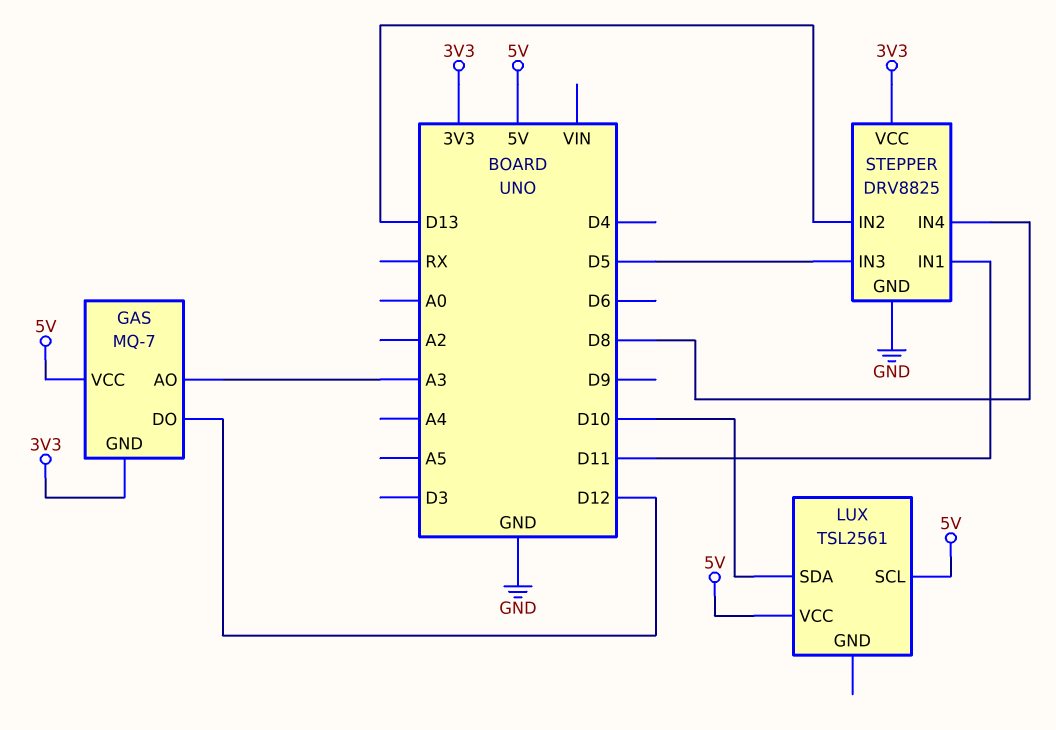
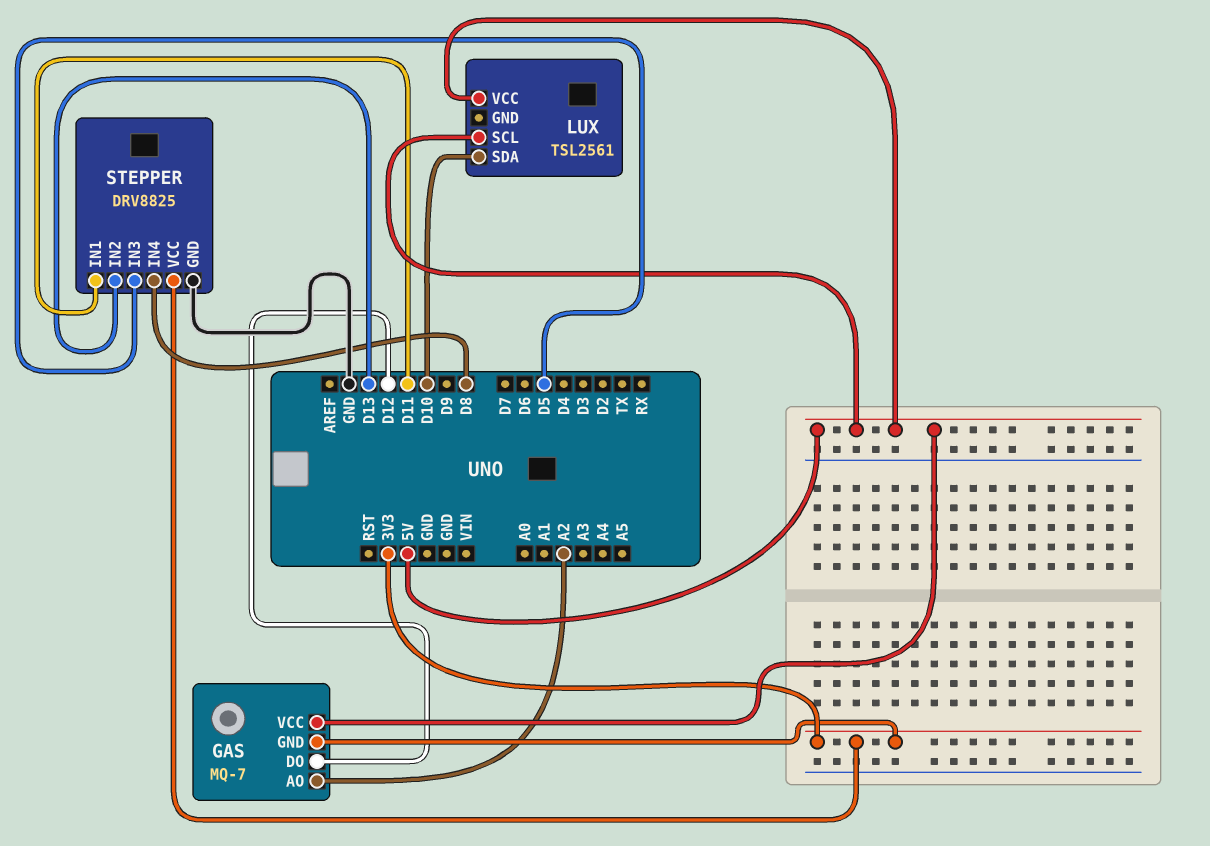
GAS pin AO: A3 -> A2

